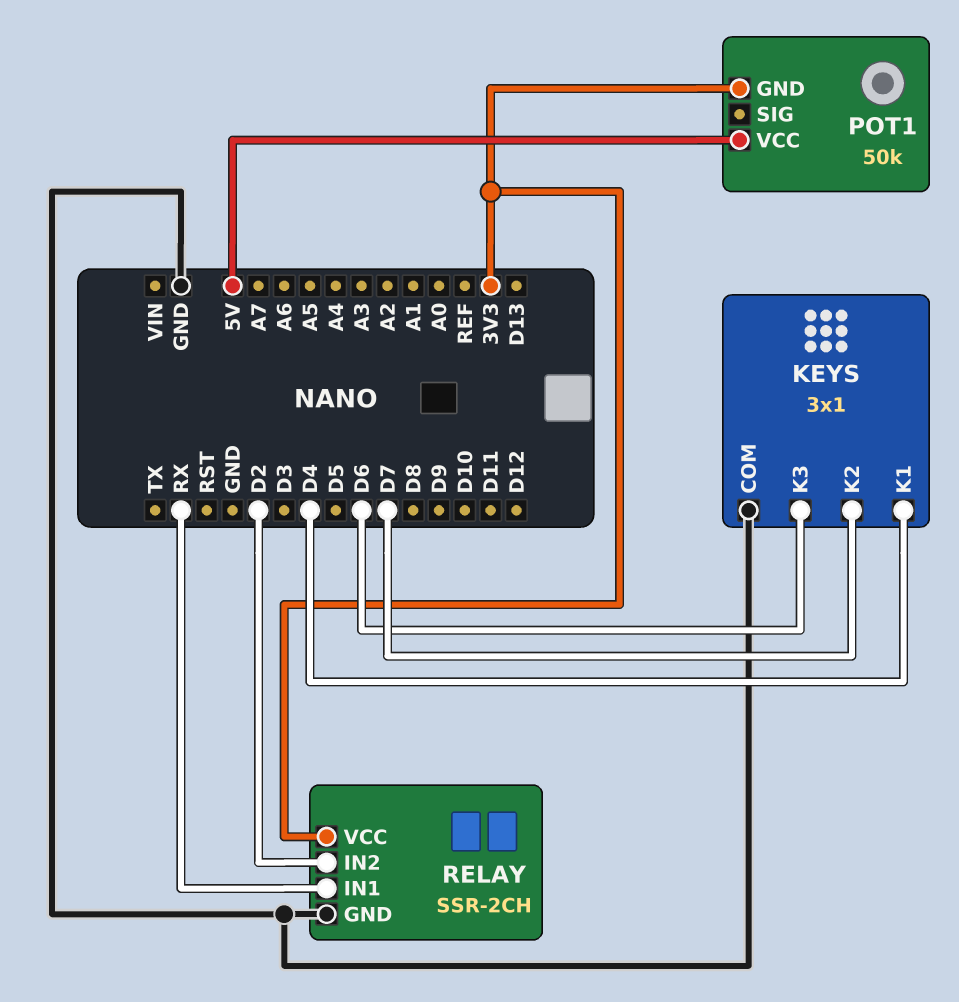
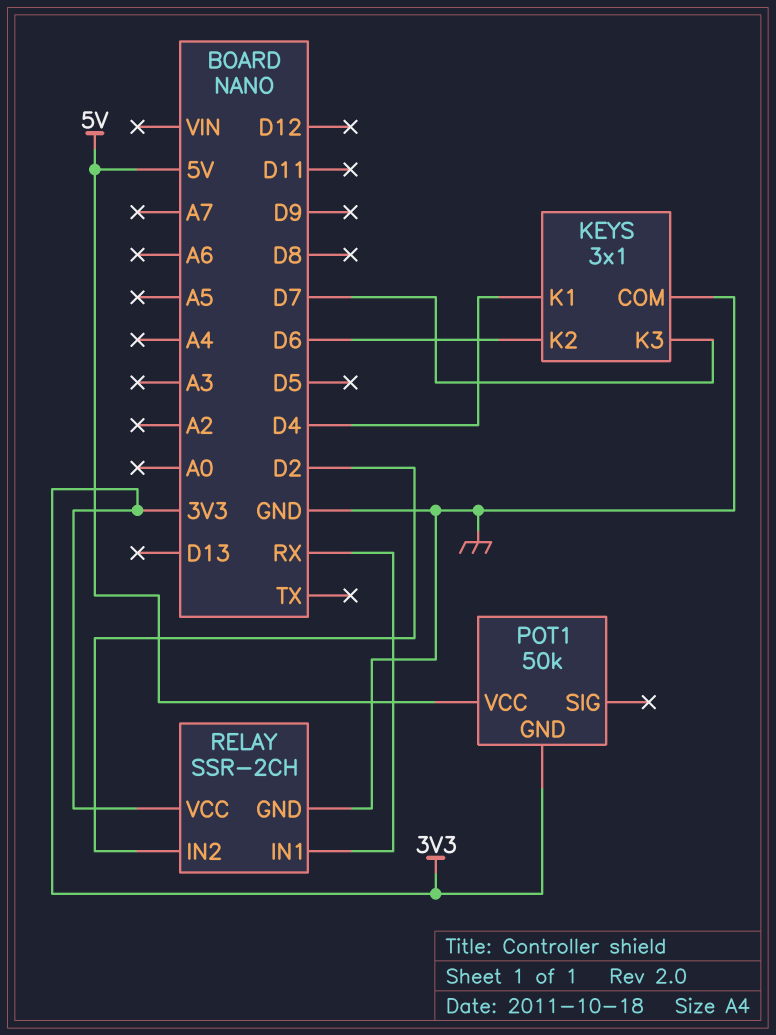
KEYS pin K2: D7 -> D6
KEYS pin K3: D6 -> D7

